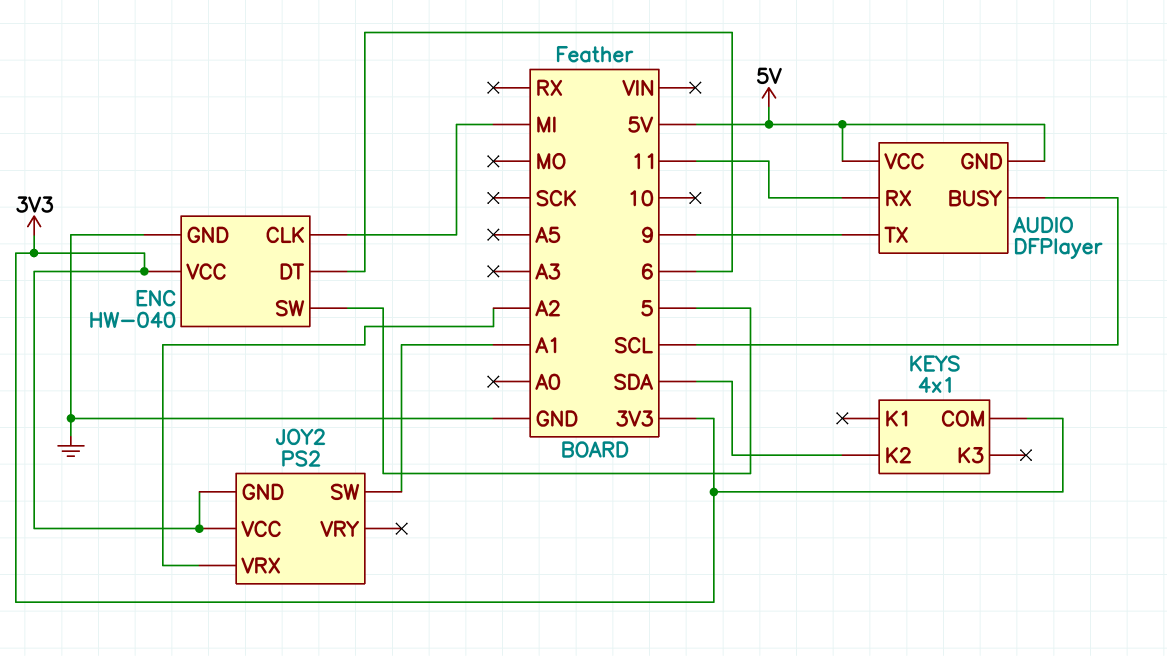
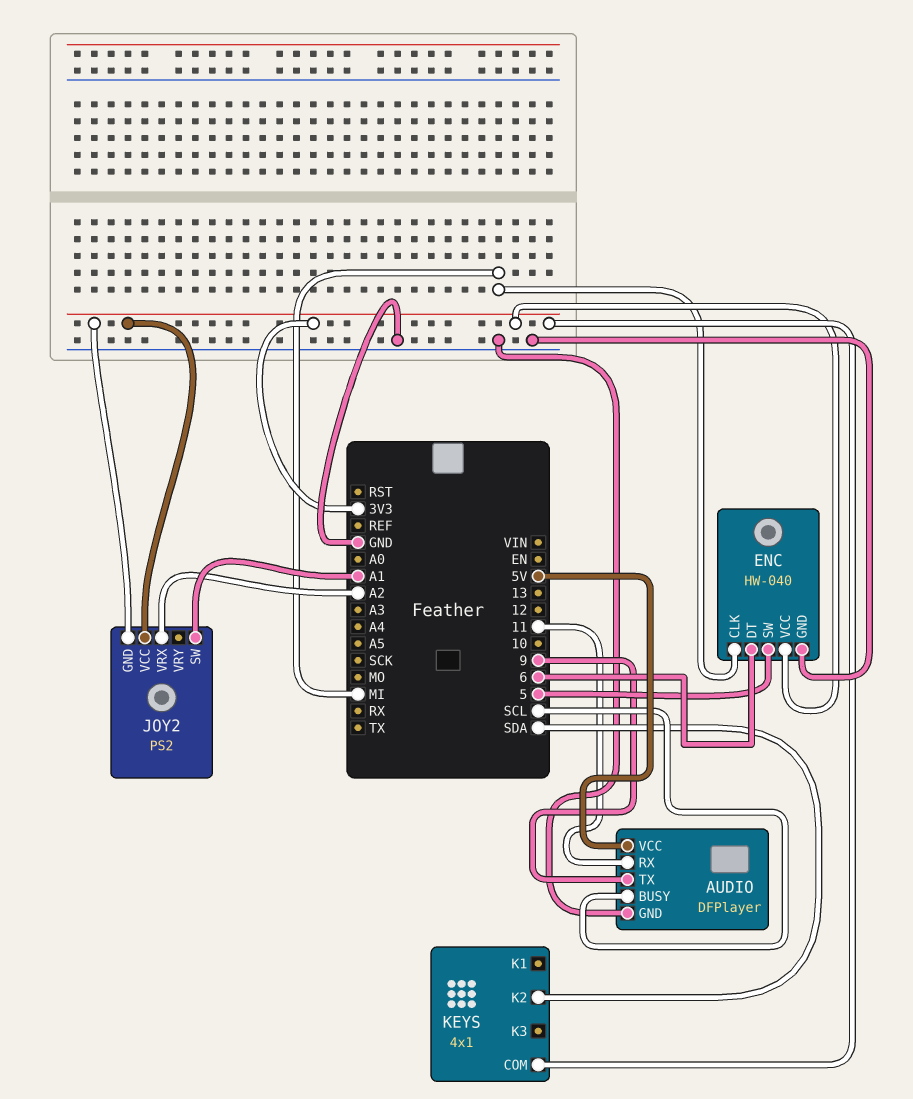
AUDIO pin GND: 5V -> GND

